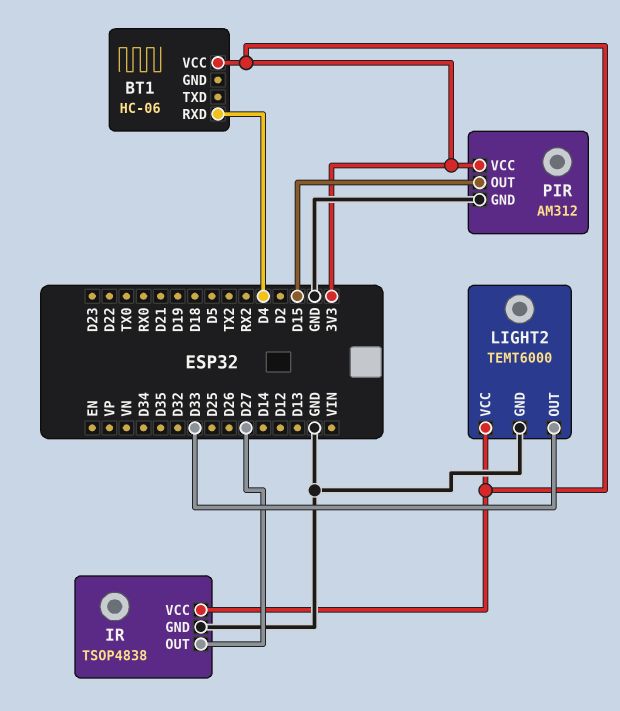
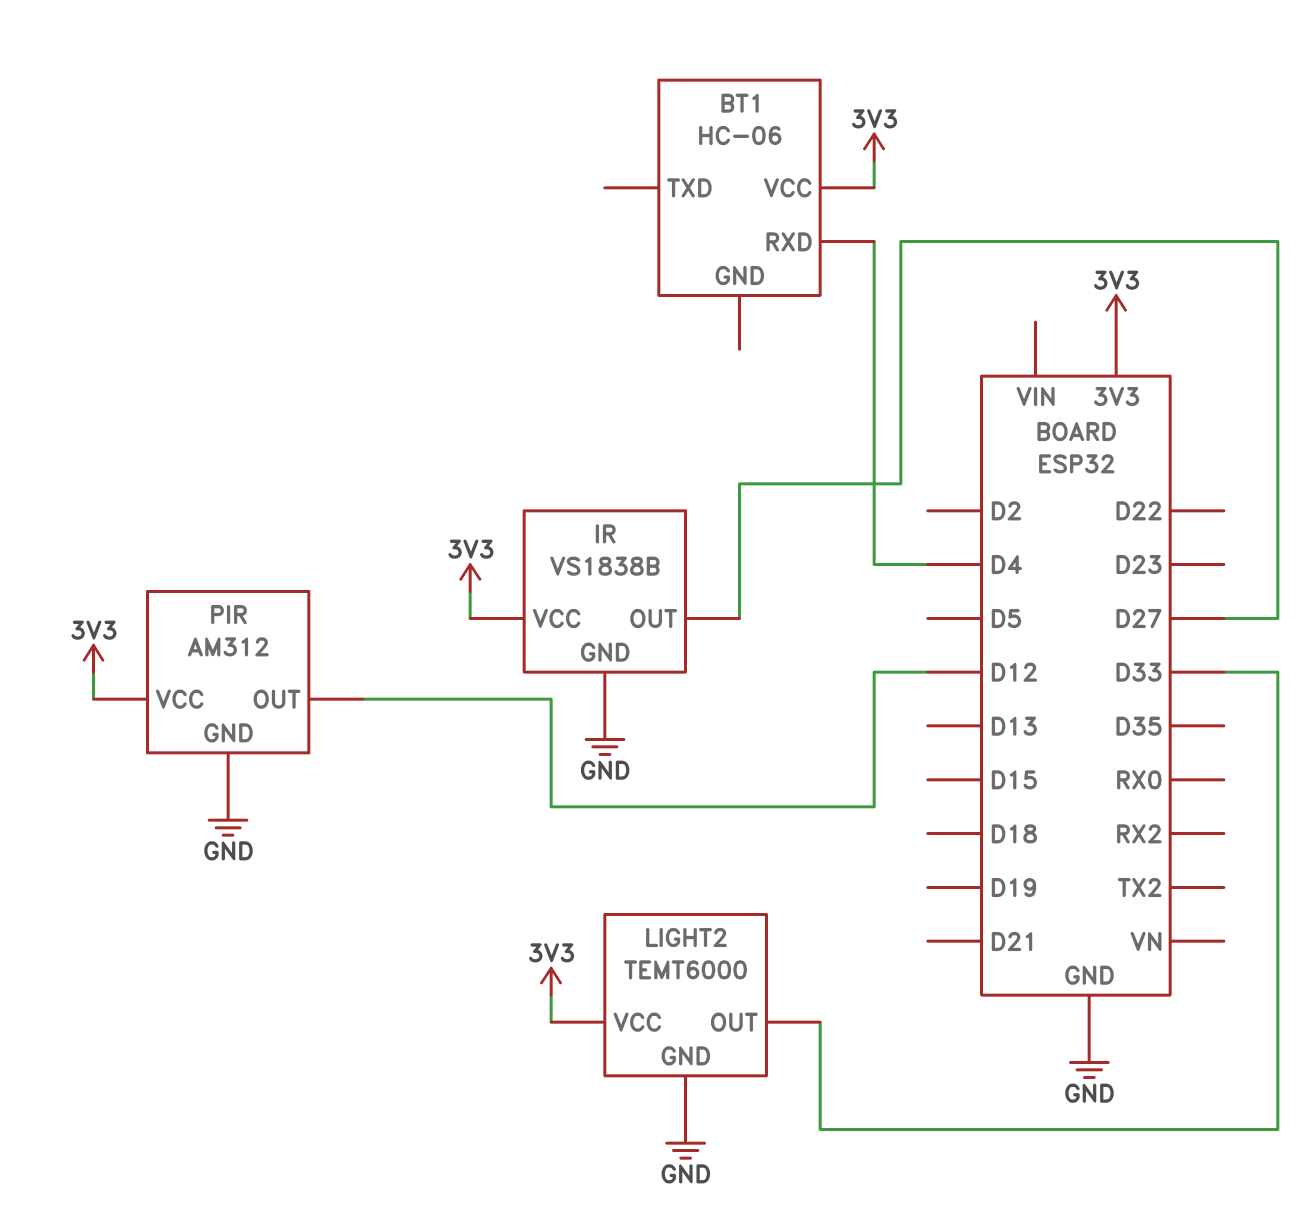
IR: TSOP4838 -> VS1838B
PIR pin OUT: D15 -> D12

